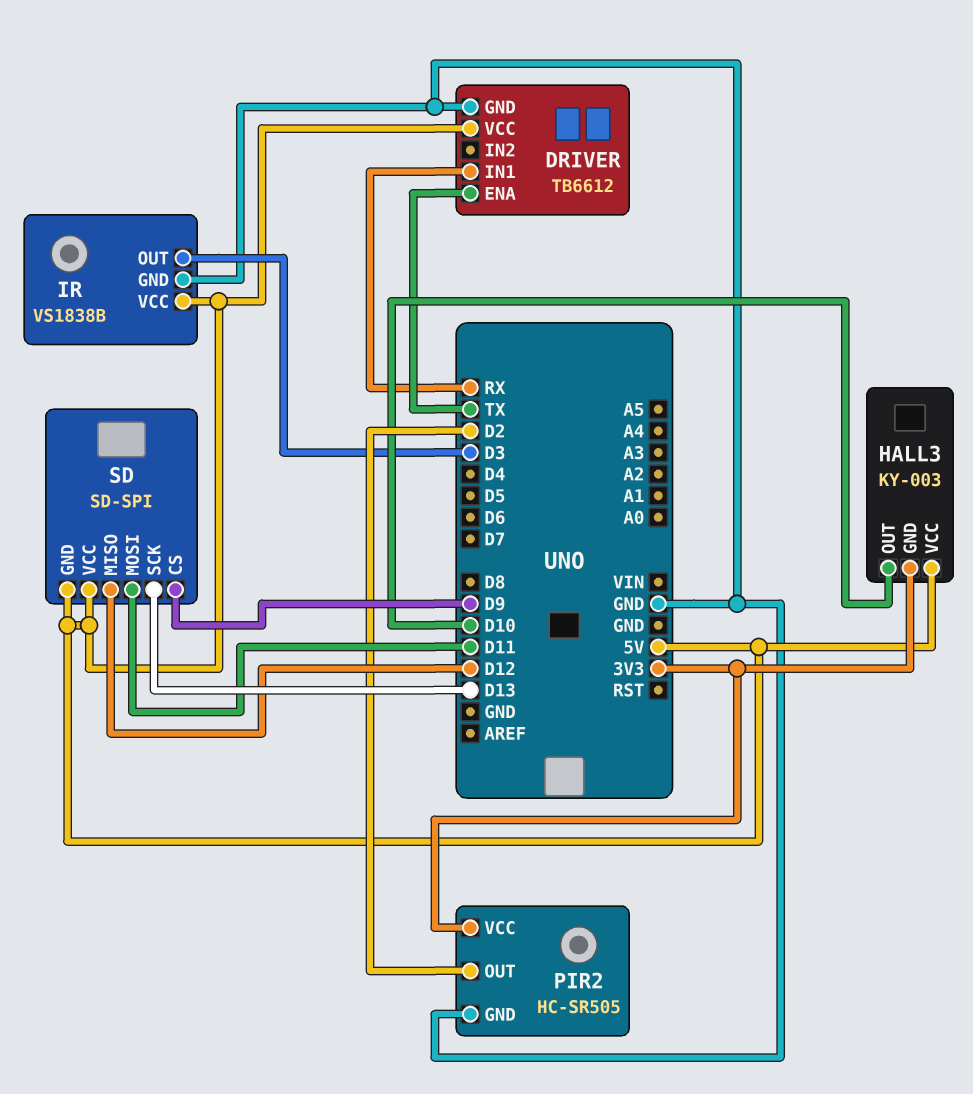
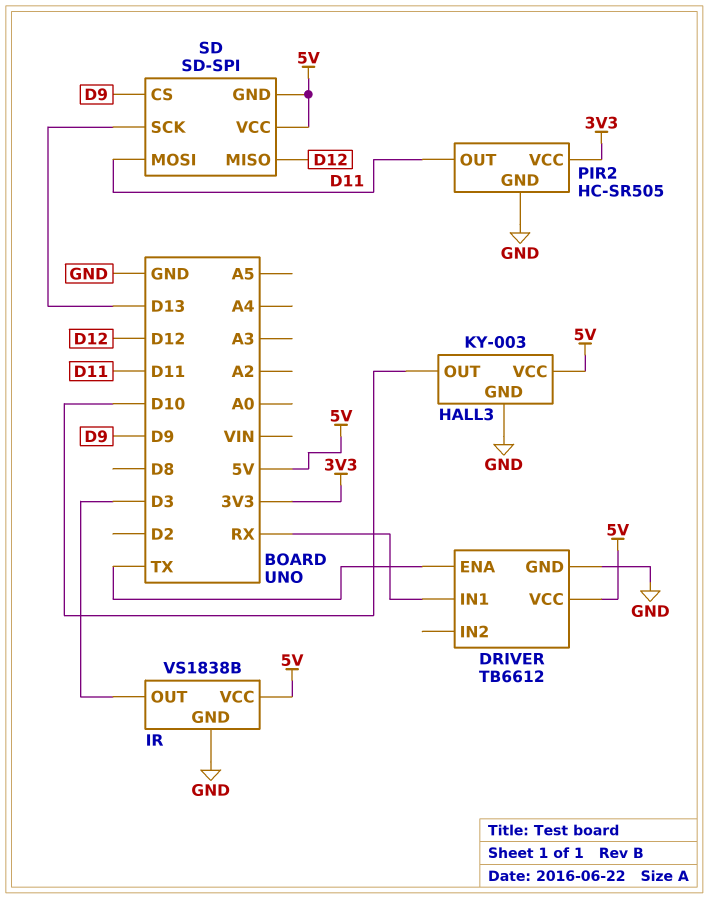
HALL3 pin GND: 3V3 -> GND
PIR2 pin OUT: D2 -> D11

